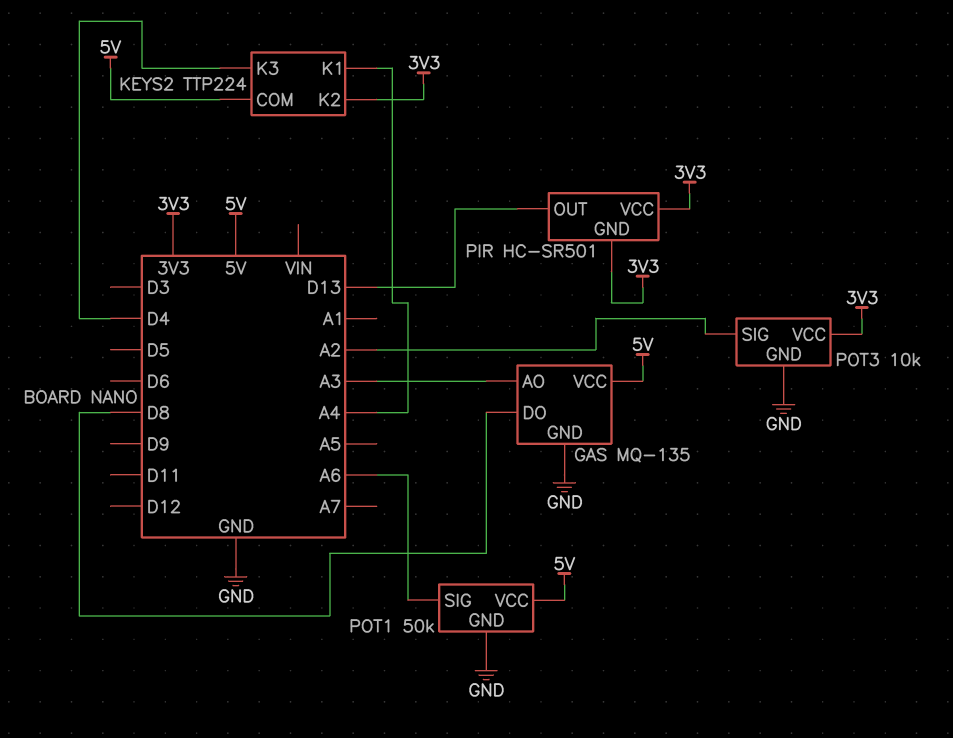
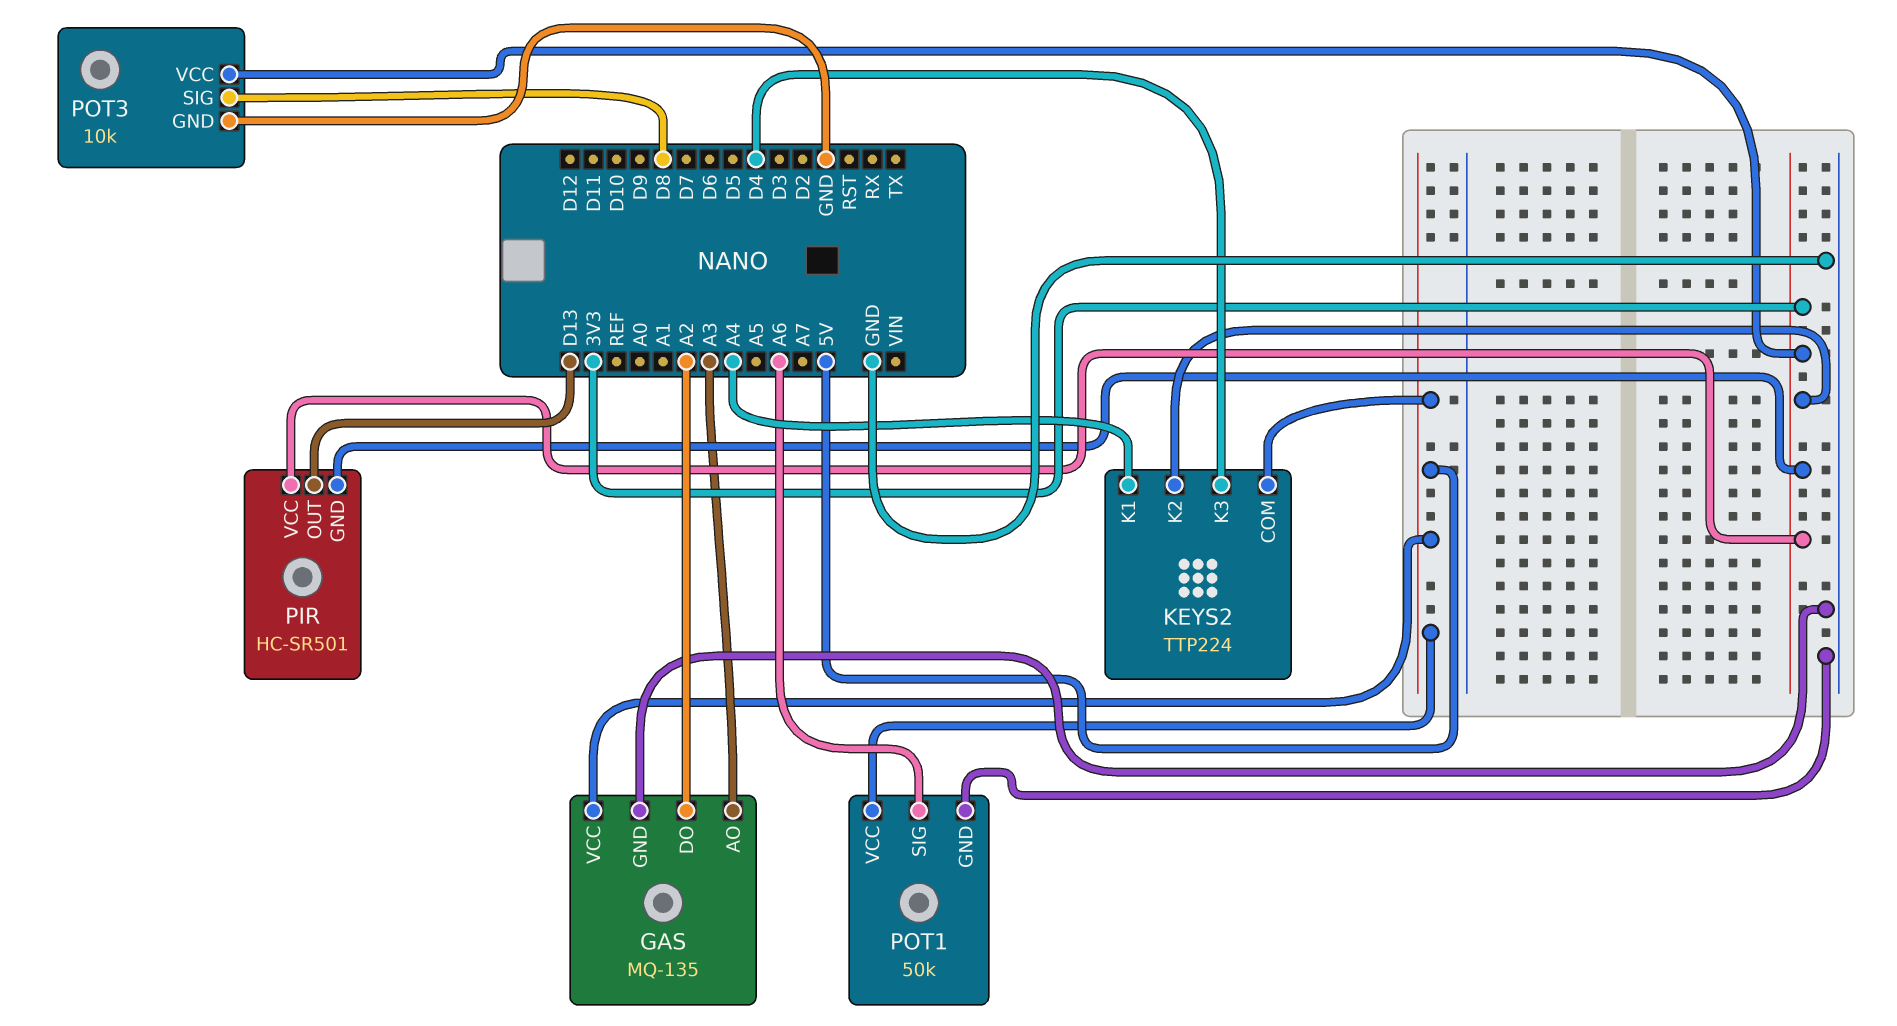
GAS pin DO: D8 -> A2
POT3 pin SIG: A2 -> D8

